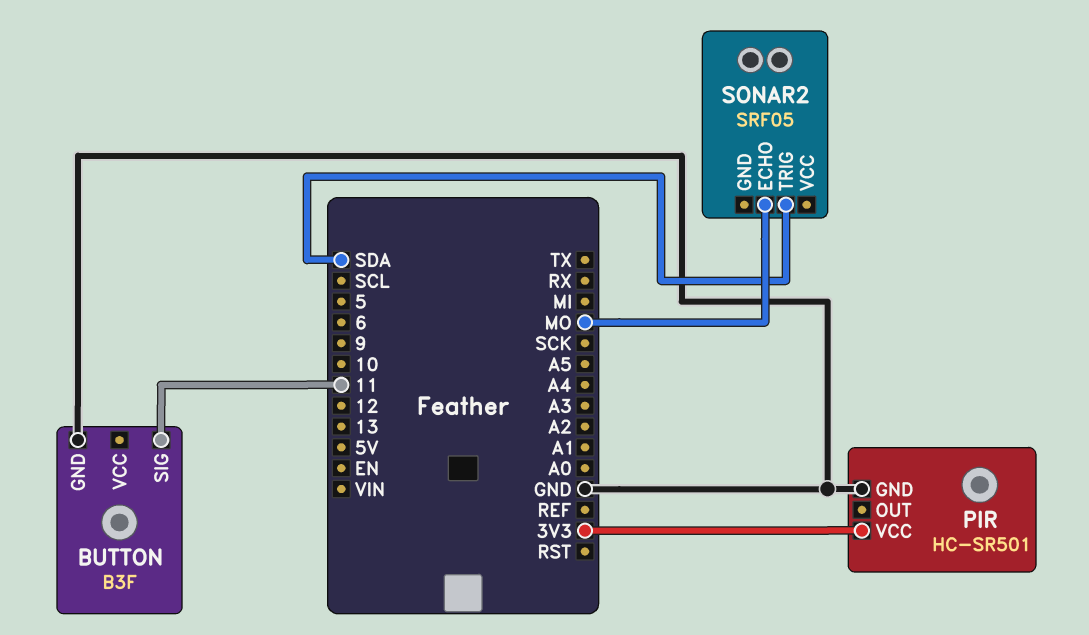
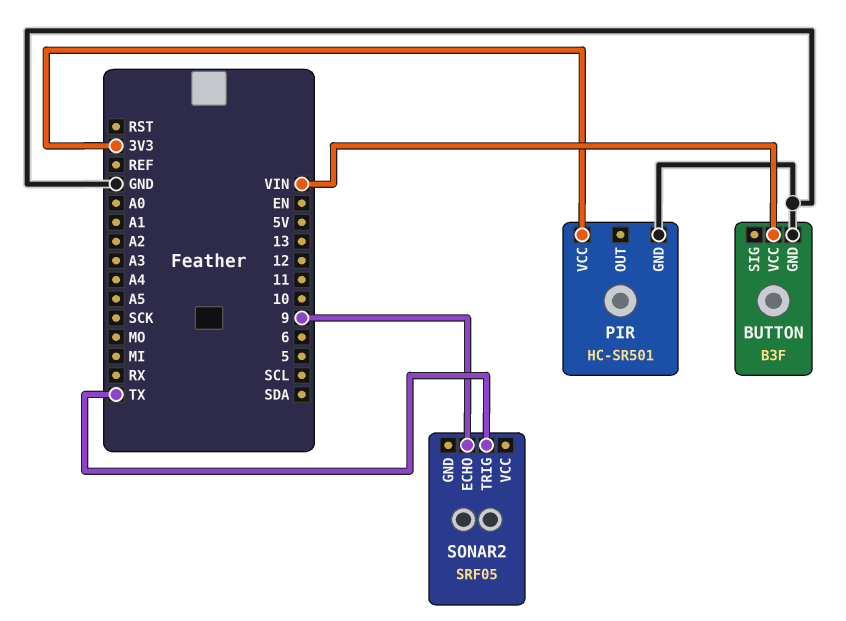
BUTTON pin SIG: 11 -> none
BUTTON pin VCC: none -> VIN
SONAR2 pin ECHO: MO -> 9
SONAR2 pin TRIG: SDA -> TX

